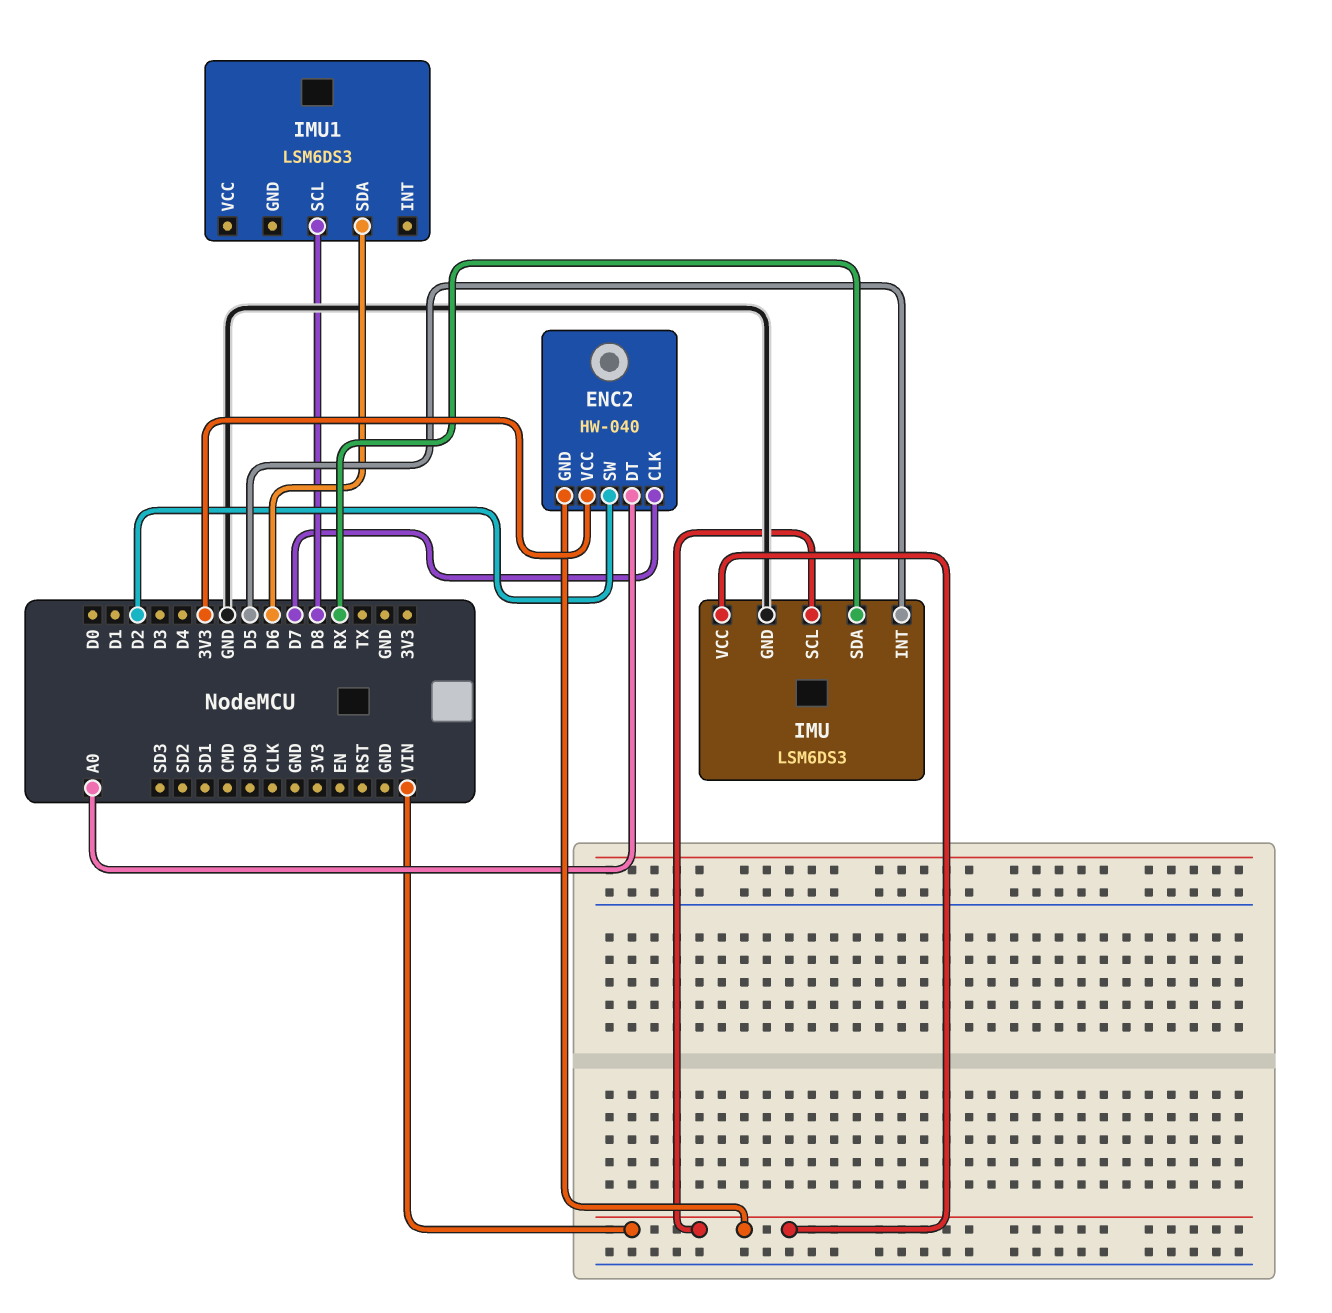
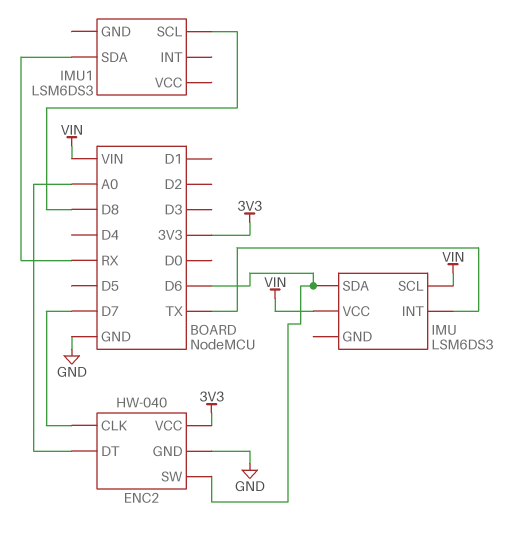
ENC2 pin GND: VIN -> GND
ENC2 pin SW: D2 -> D6
IMU pin GND: GND -> none
IMU pin INT: D5 -> TX
IMU pin SDA: RX -> D6
IMU1 pin SDA: D6 -> RX

